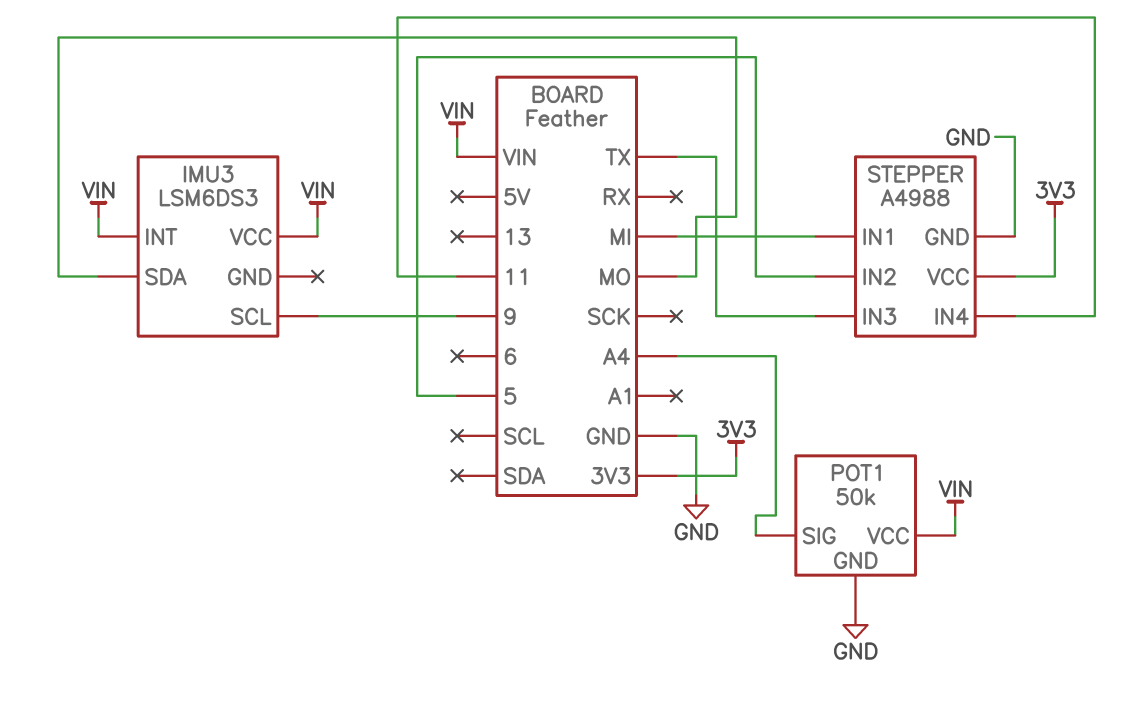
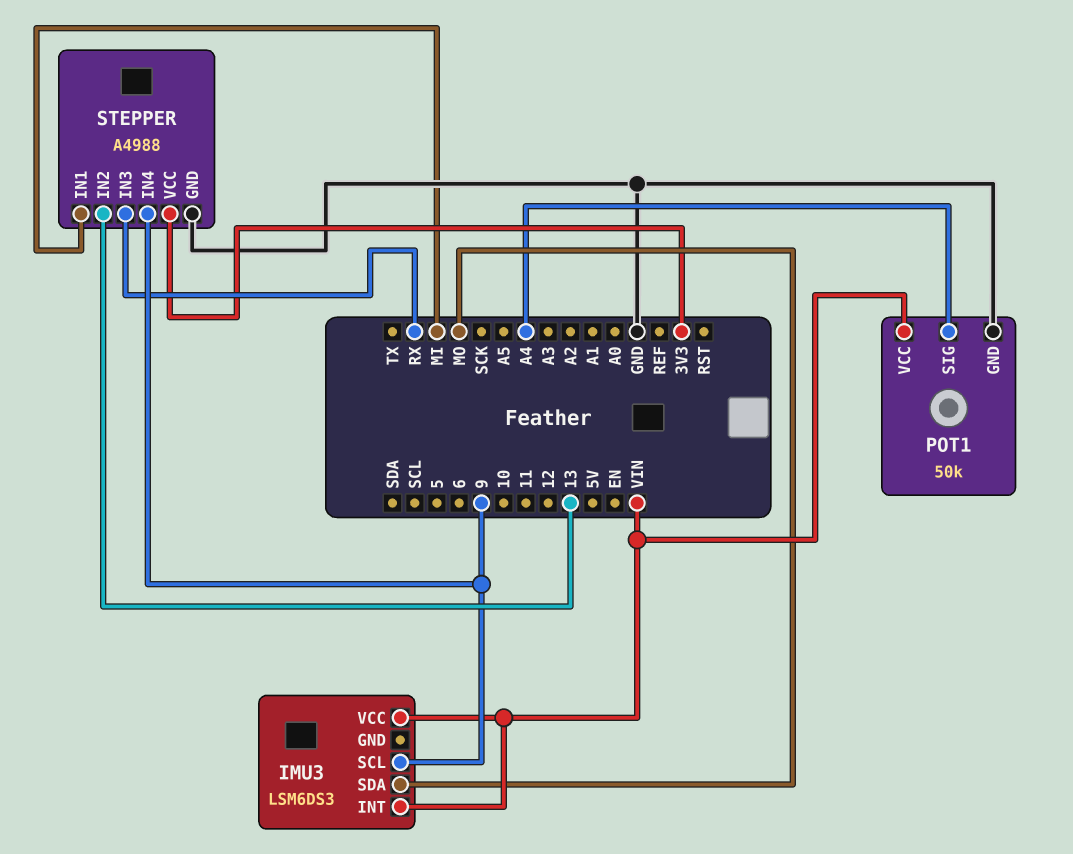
STEPPER pin IN2: 5 -> 13
STEPPER pin IN3: TX -> RX
STEPPER pin IN4: 11 -> 9

